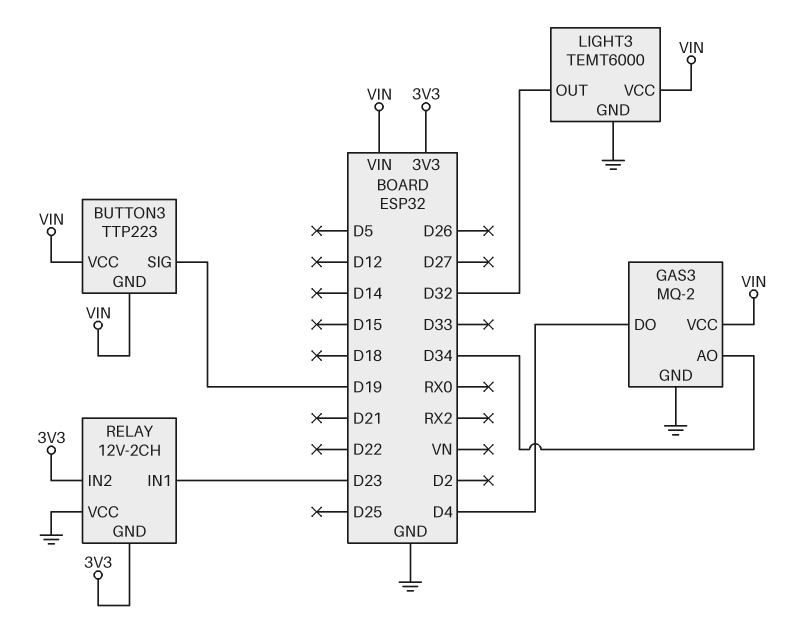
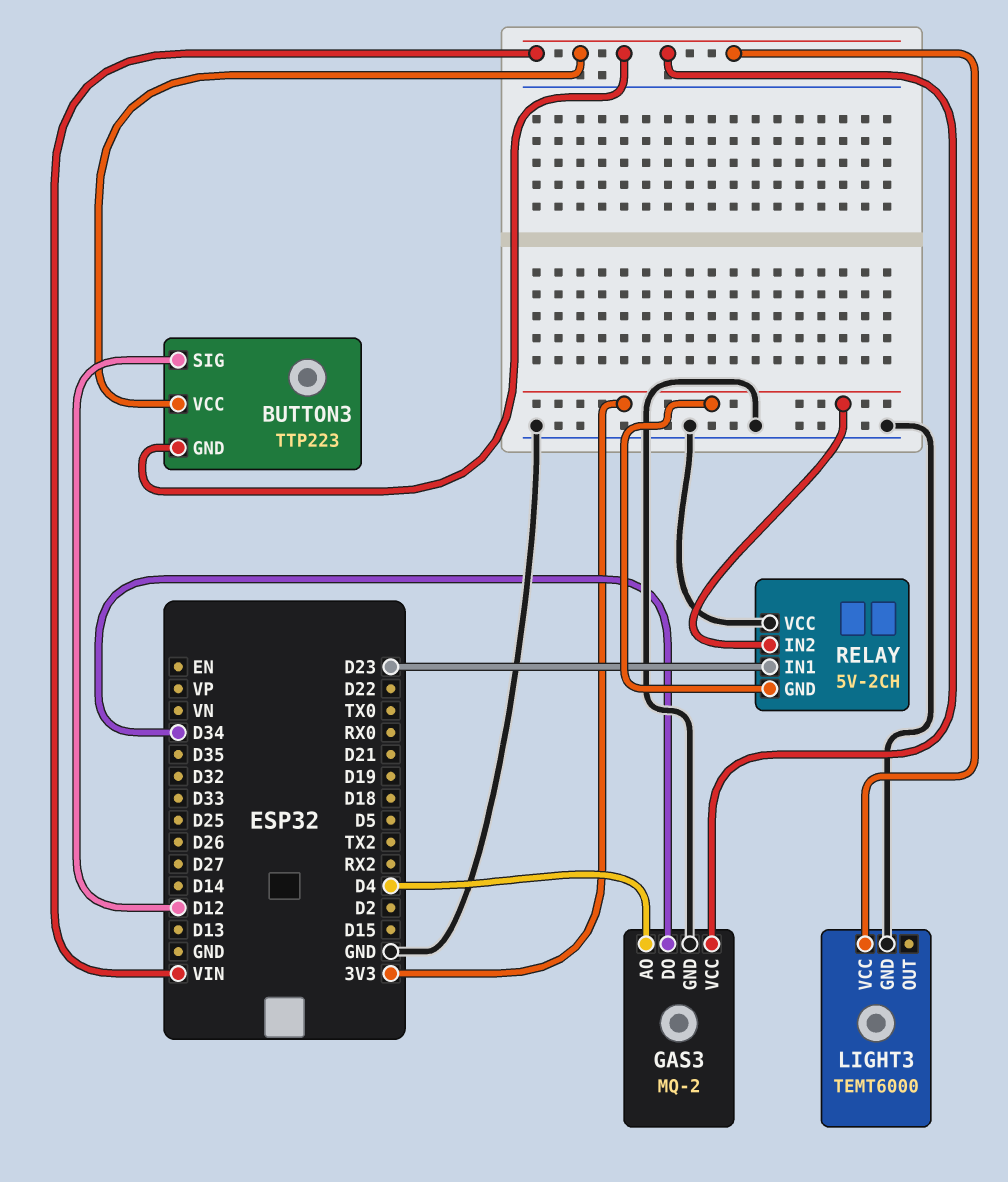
BUTTON3 pin SIG: D19 -> D12
GAS3 pin AO: D34 -> D4
GAS3 pin DO: D4 -> D34
LIGHT3 pin OUT: D32 -> none
RELAY: 12V-2CH -> 5V-2CH

